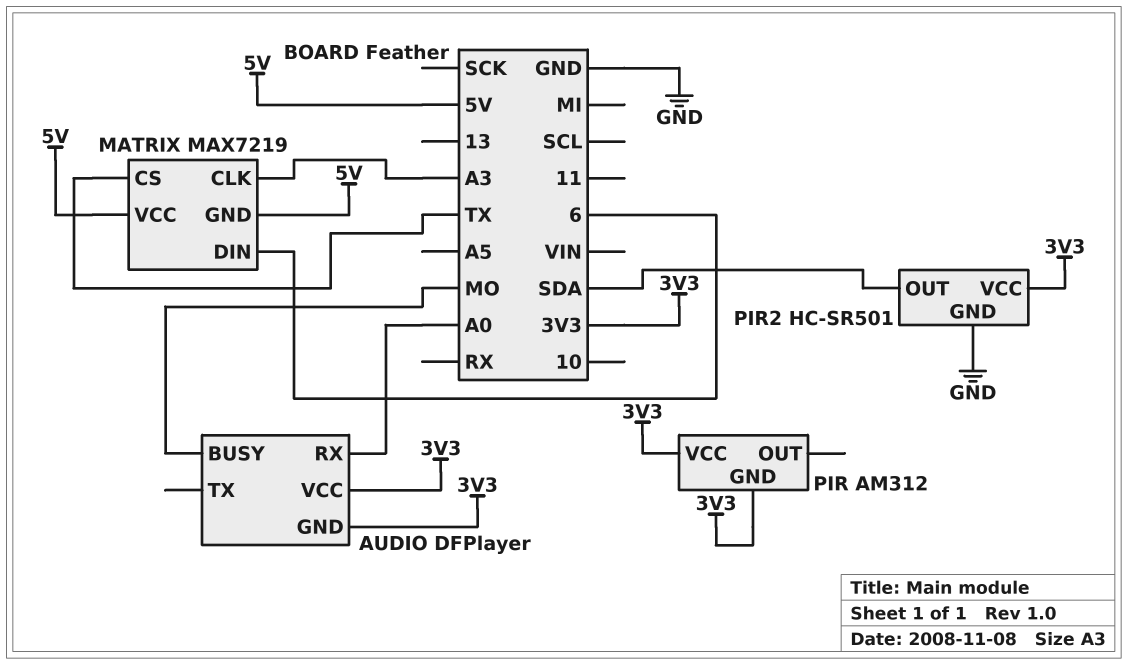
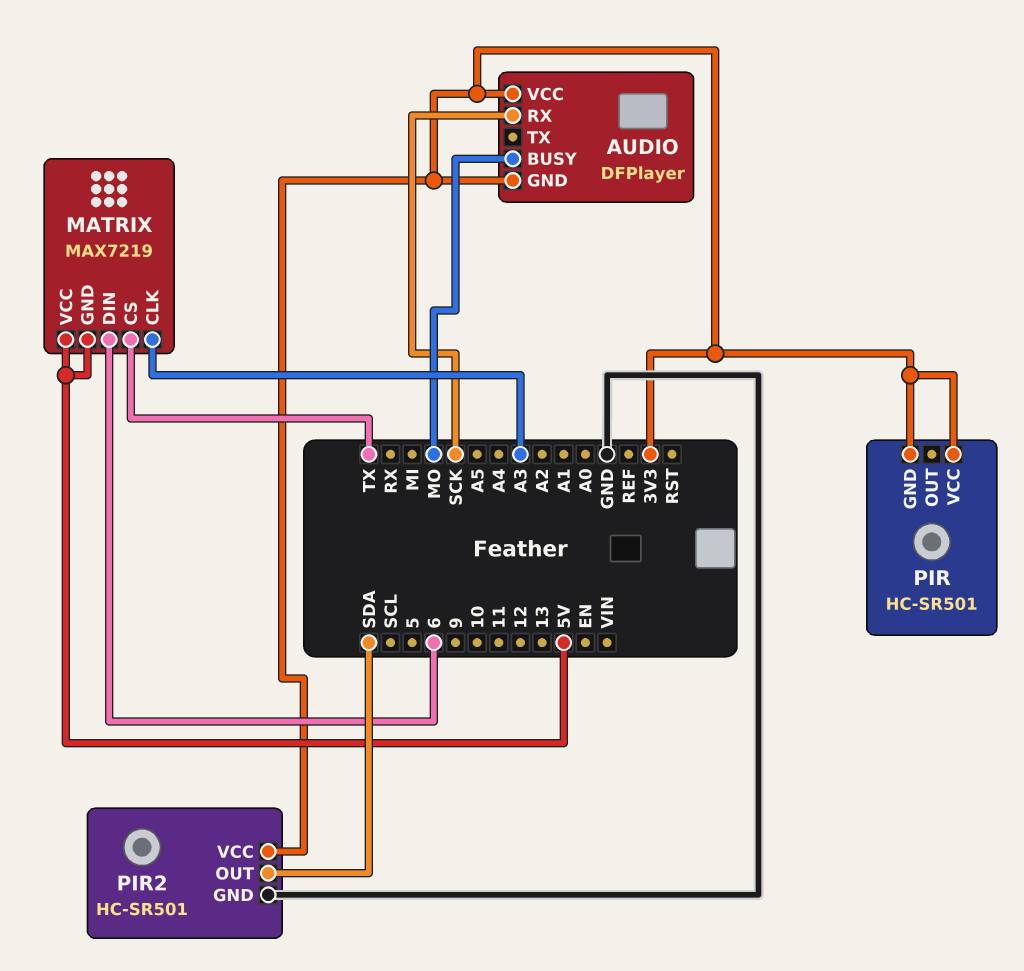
AUDIO pin RX: A0 -> SCK
PIR: AM312 -> HC-SR501

